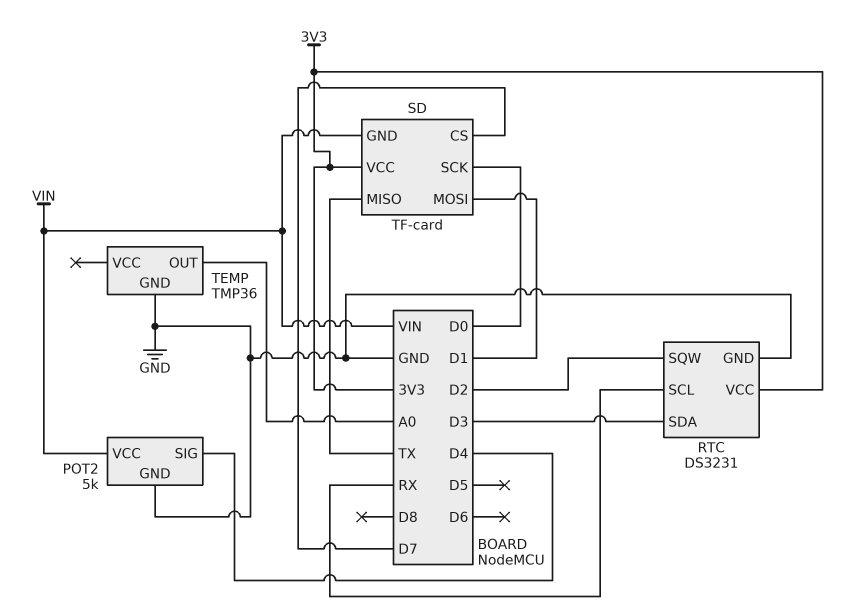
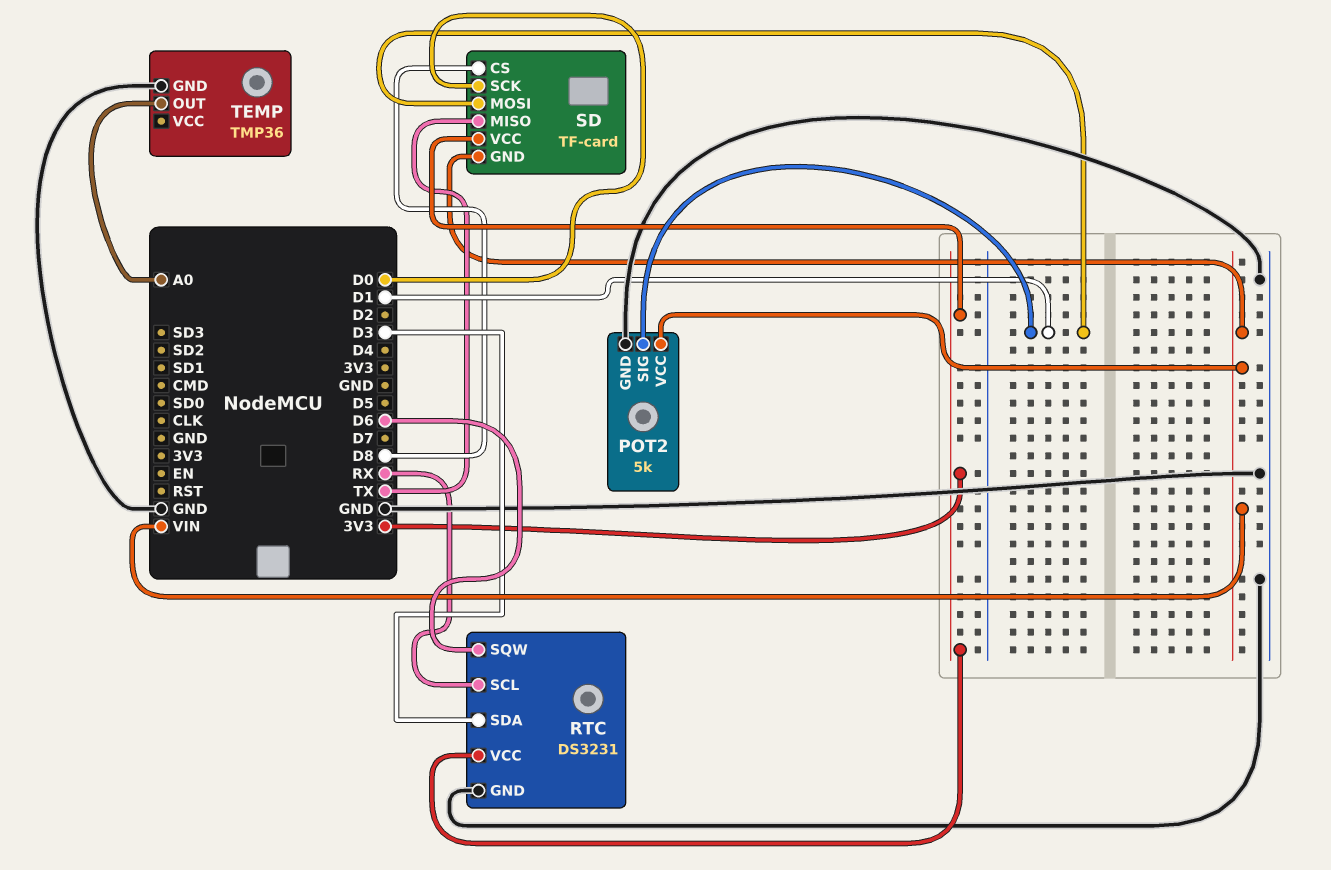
POT2 pin SIG: D4 -> D1
RTC pin SQW: D2 -> D6
SD pin CS: D7 -> D8

